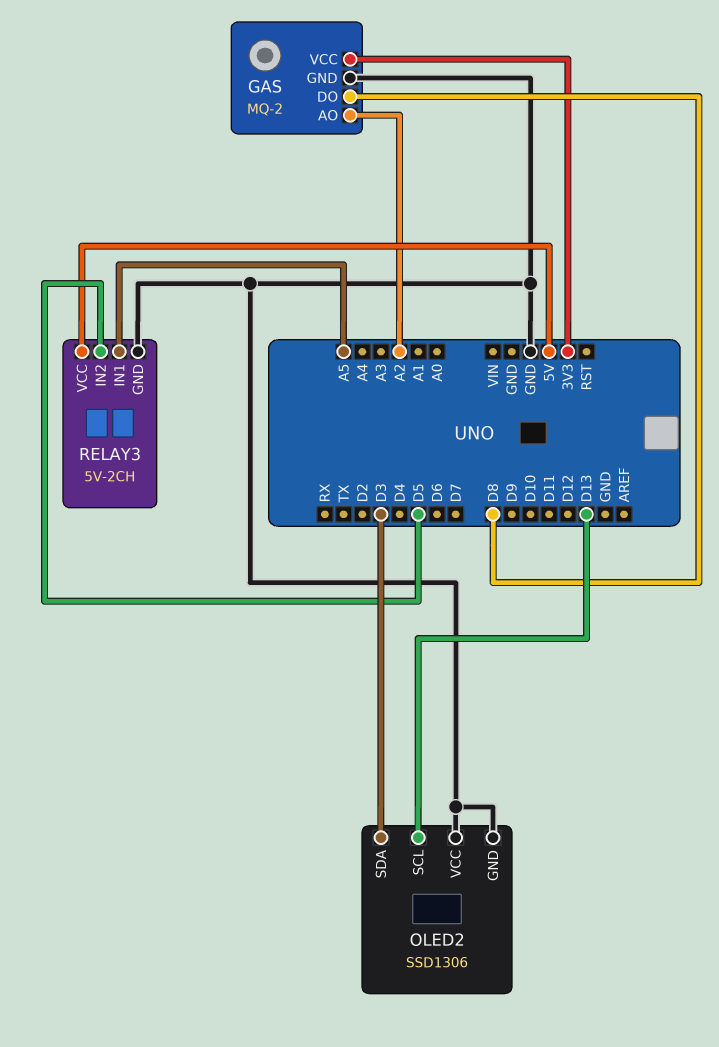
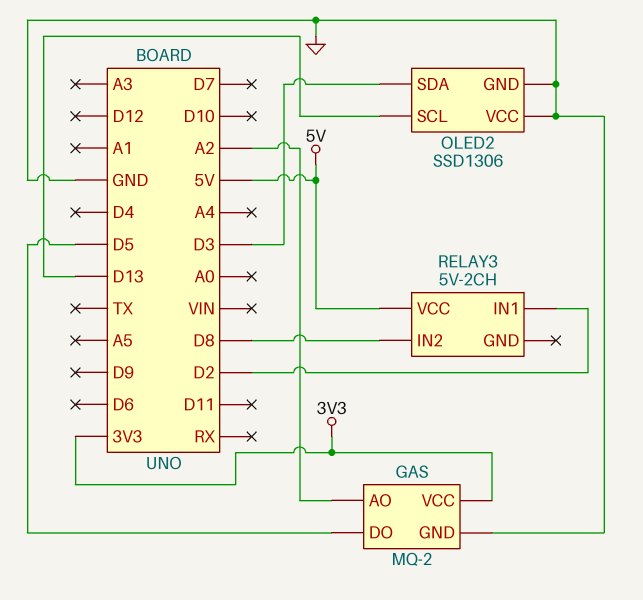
GAS pin DO: D8 -> D5
RELAY3 pin GND: GND -> none
RELAY3 pin IN1: A5 -> D2
RELAY3 pin IN2: D5 -> D8

